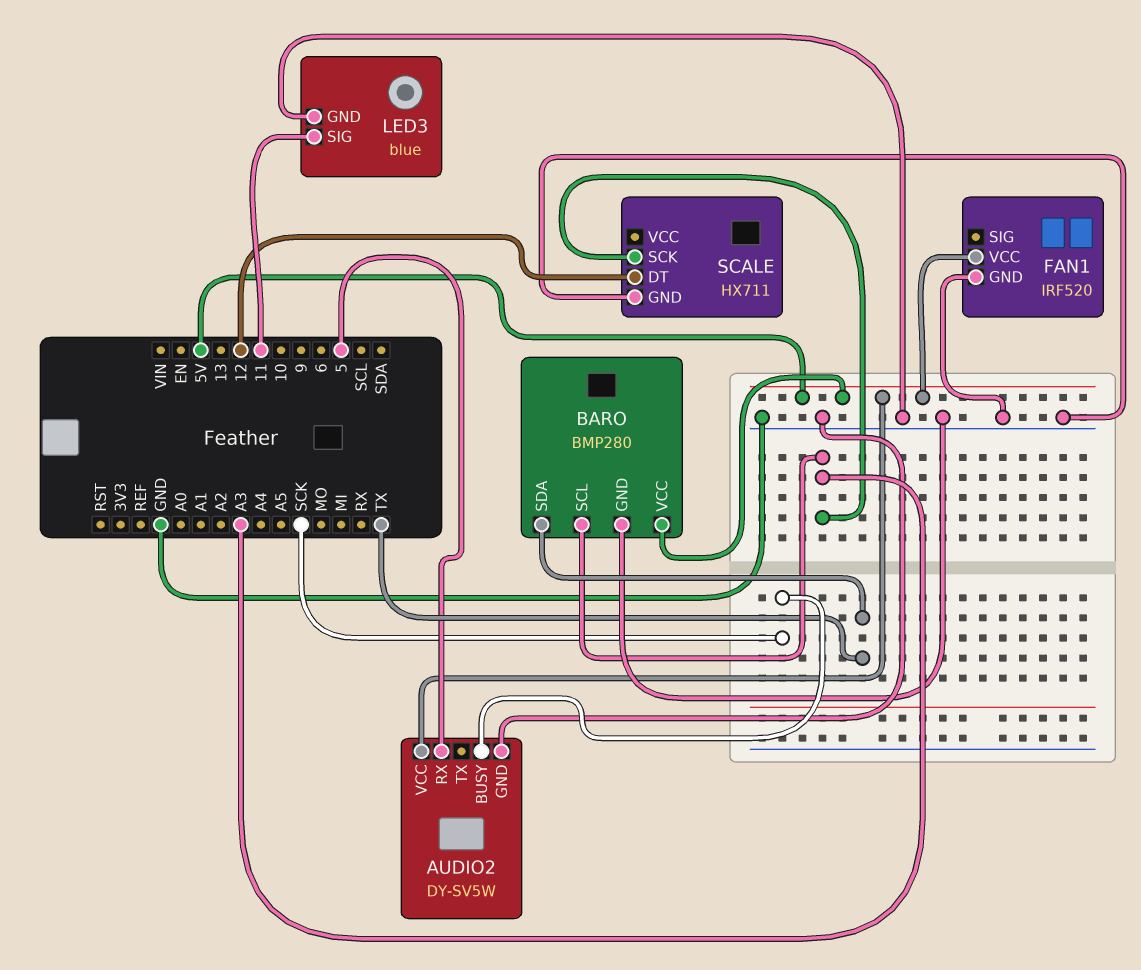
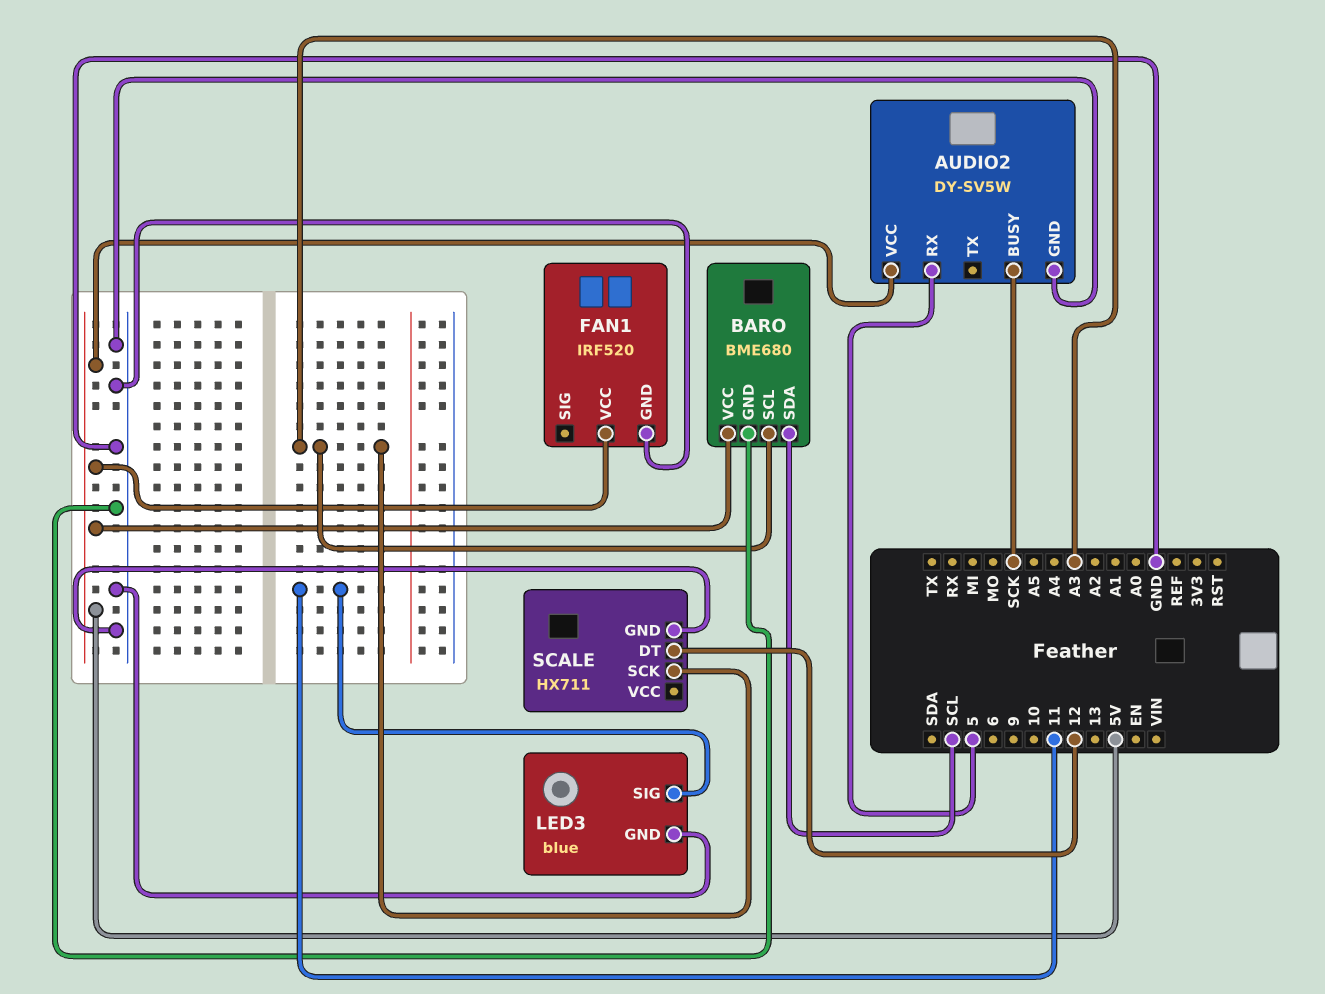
BARO: BMP280 -> BME680
BARO pin SDA: TX -> SCL

